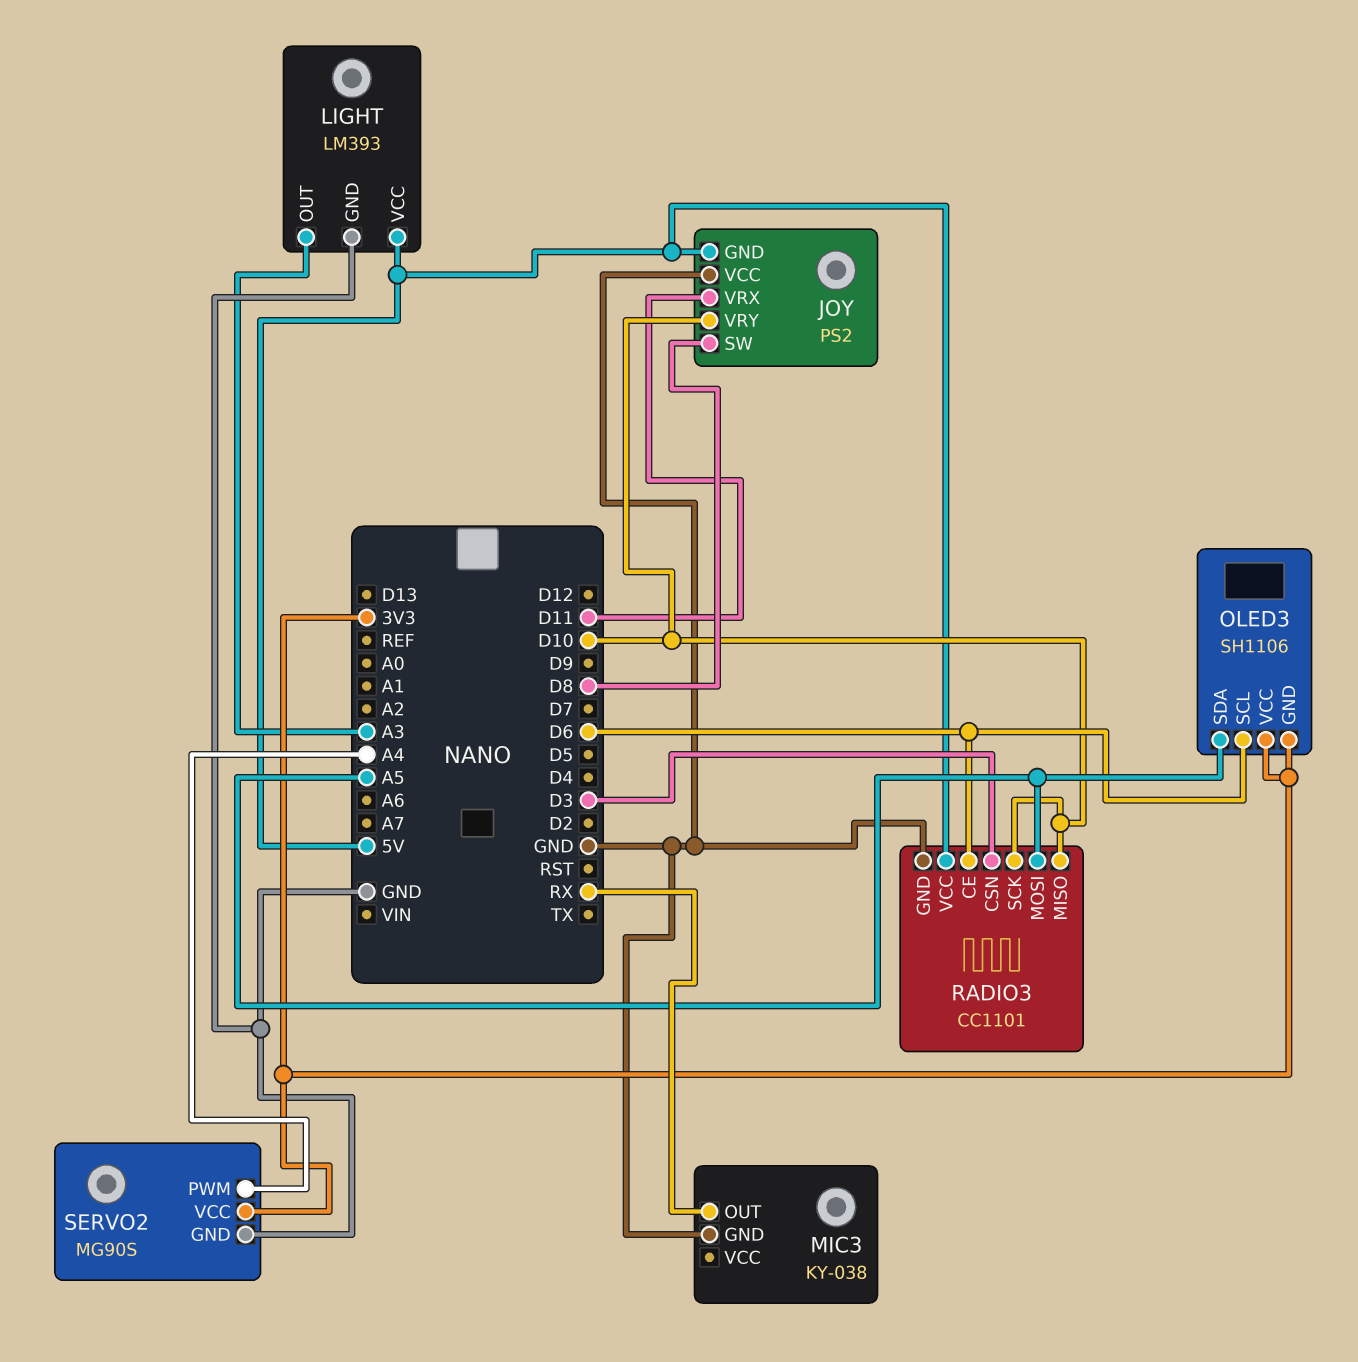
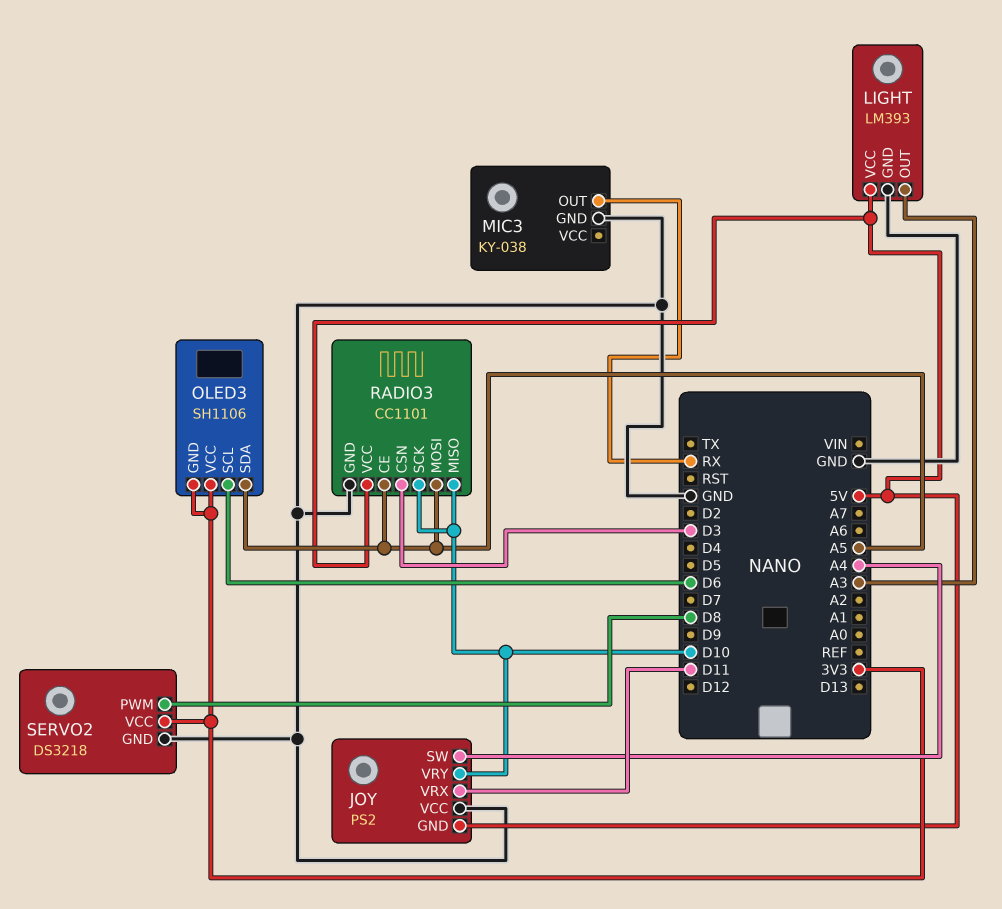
JOY pin SW: D8 -> A4
RADIO3 pin CE: D6 -> A5
SERVO2: MG90S -> DS3218
SERVO2 pin PWM: A4 -> D8

